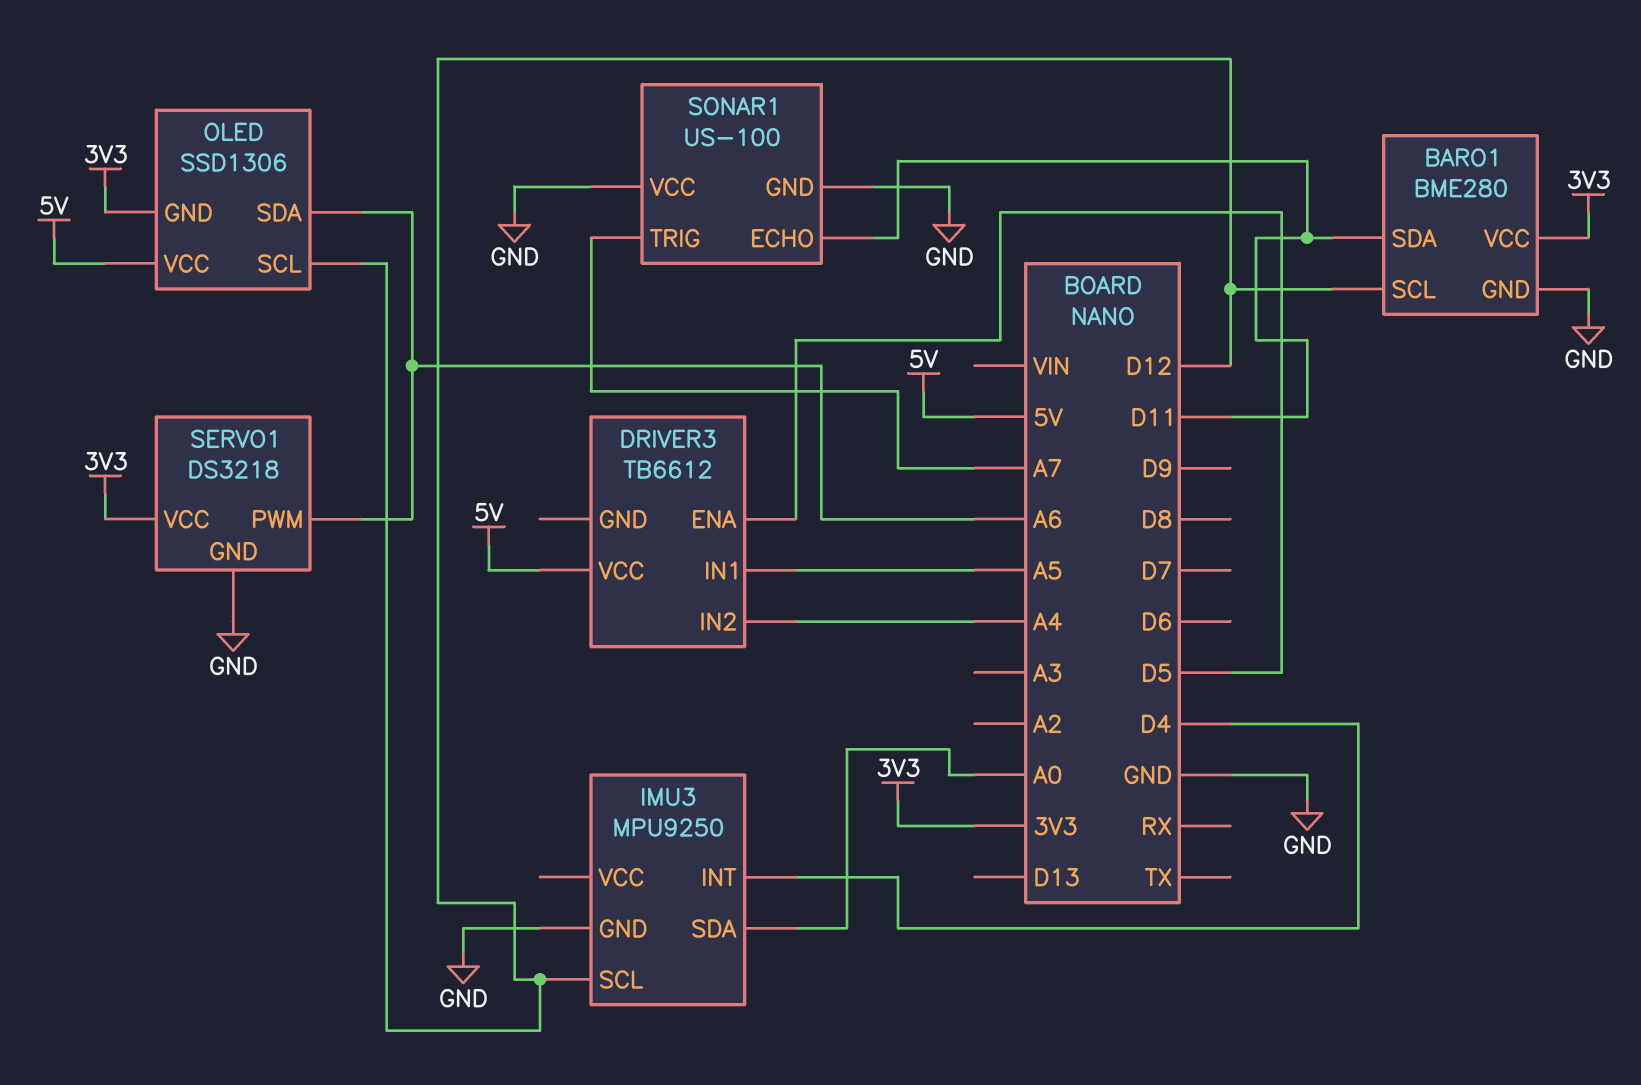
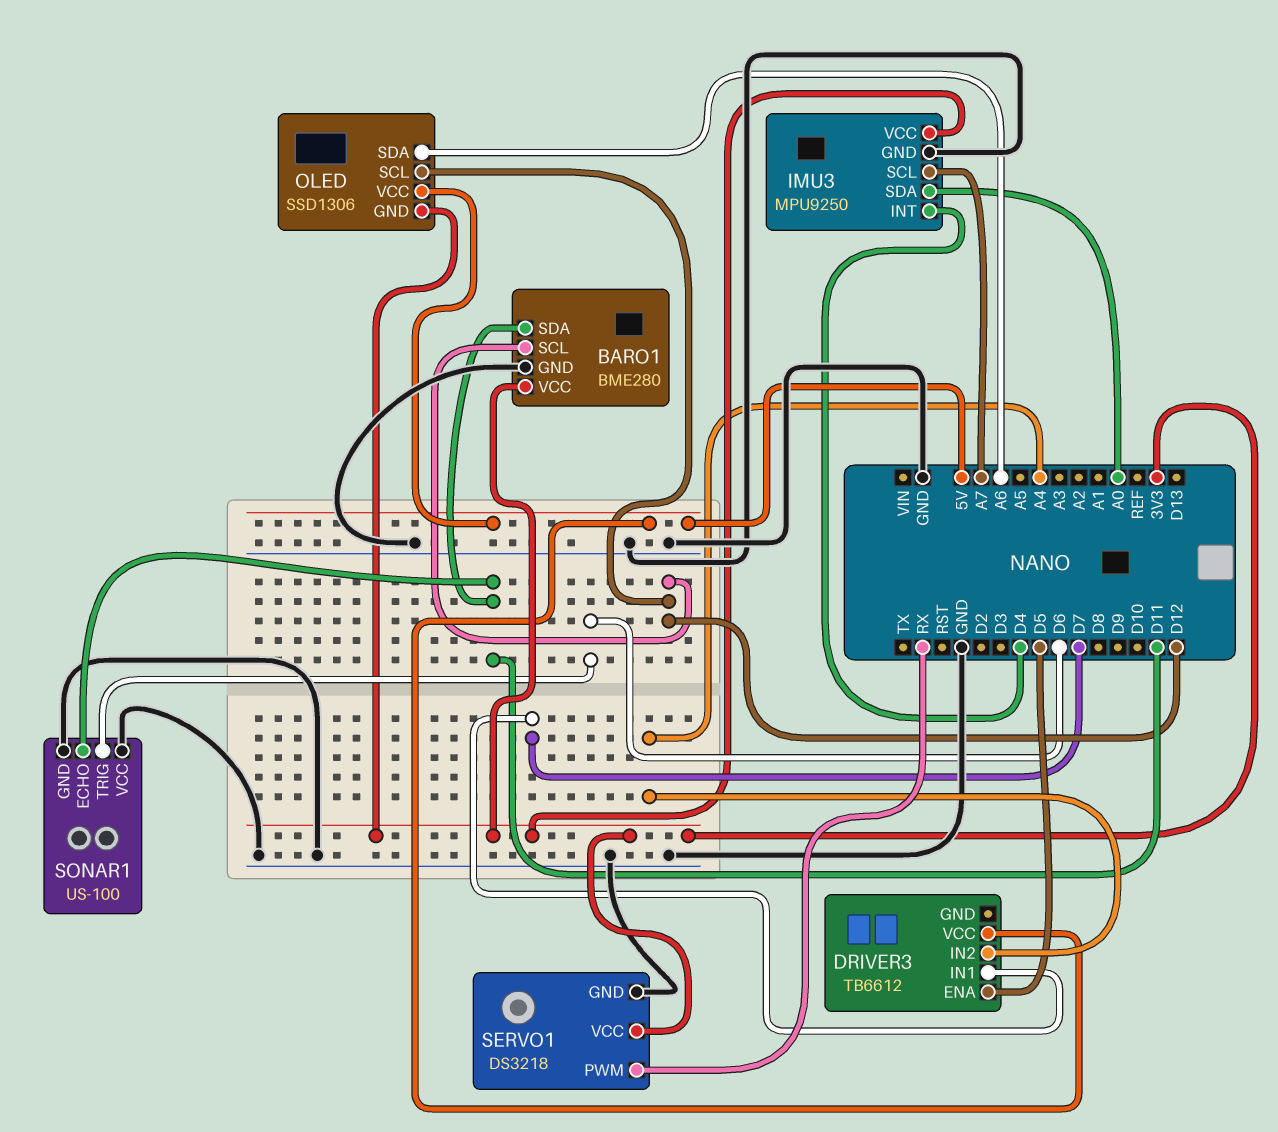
DRIVER3 pin IN1: A5 -> D7
IMU3 pin SCL: D12 -> A7
IMU3 pin VCC: none -> 3V3
SERVO1 pin PWM: A6 -> RX
SONAR1 pin TRIG: A7 -> D6

